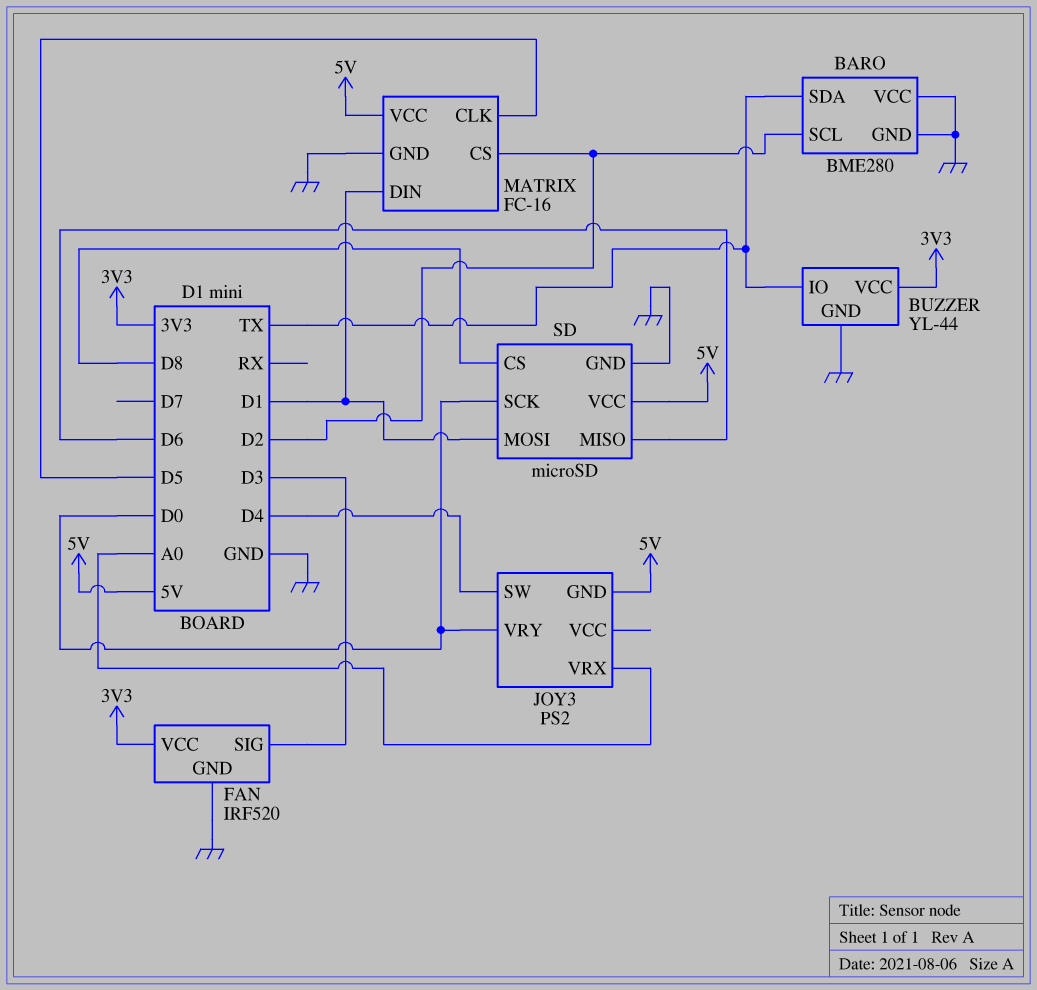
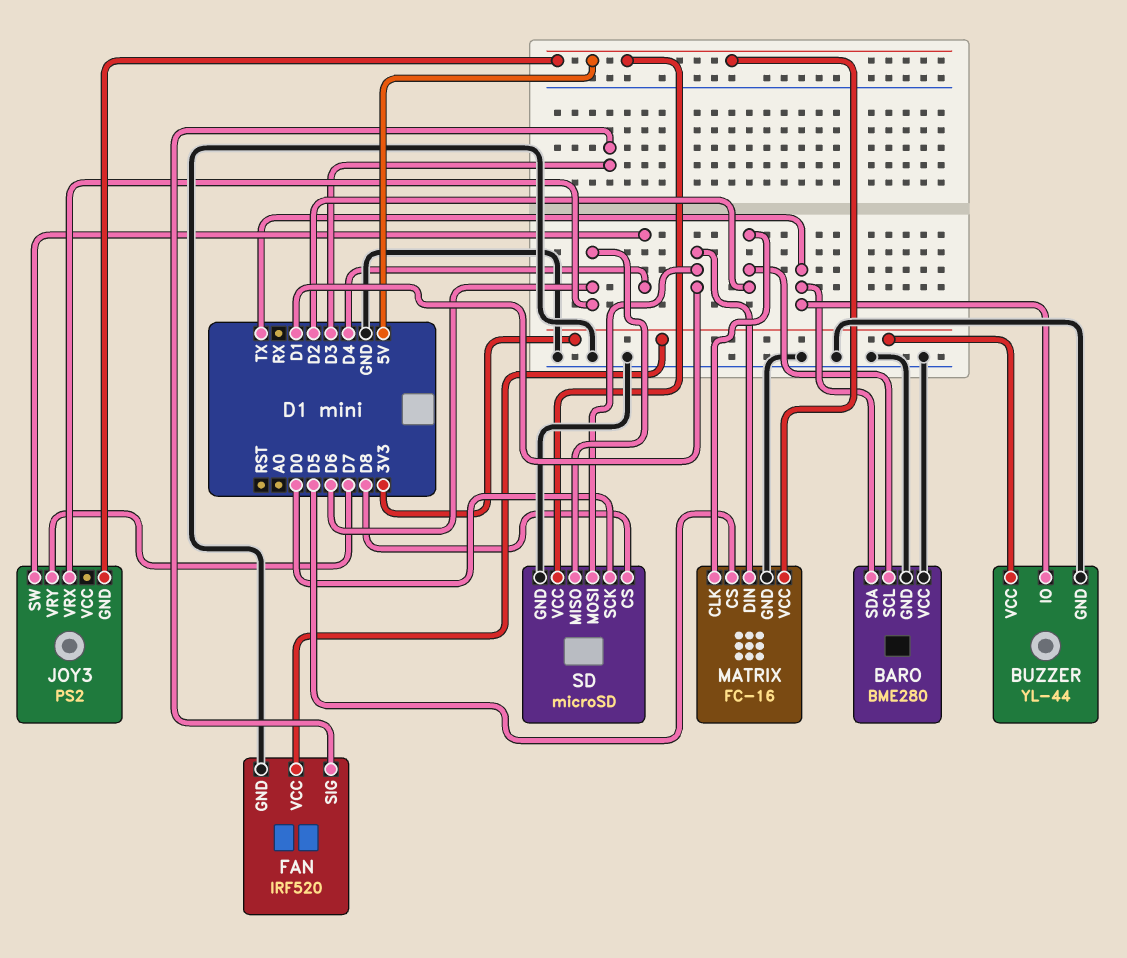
JOY3 pin VRX: A0 -> D6
JOY3 pin VRY: D0 -> D7
MATRIX pin CLK: D5 -> D2
MATRIX pin CS: D2 -> D5

